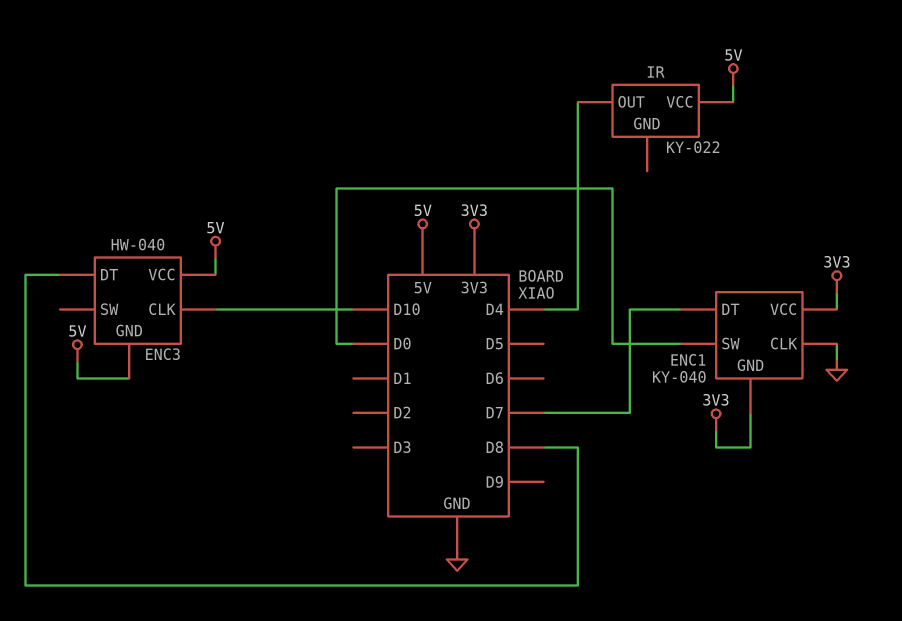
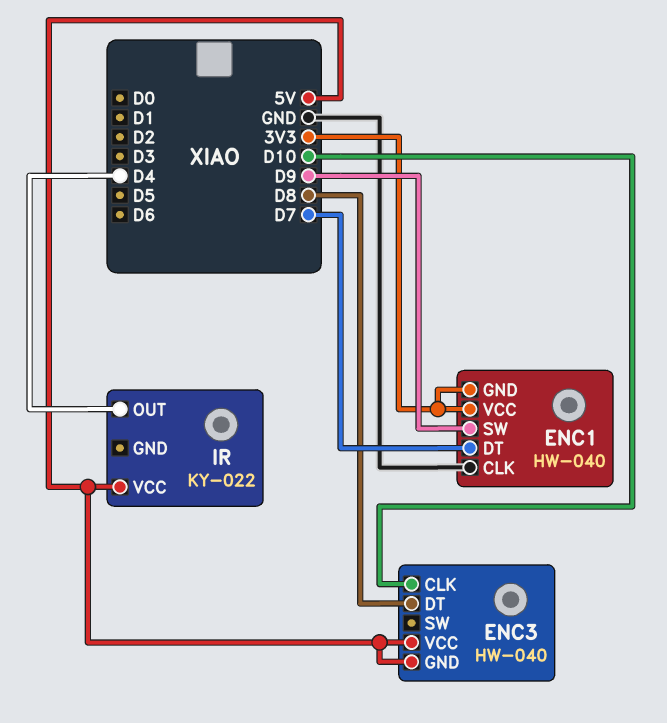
ENC1: KY-040 -> HW-040
ENC1 pin SW: D0 -> D9

